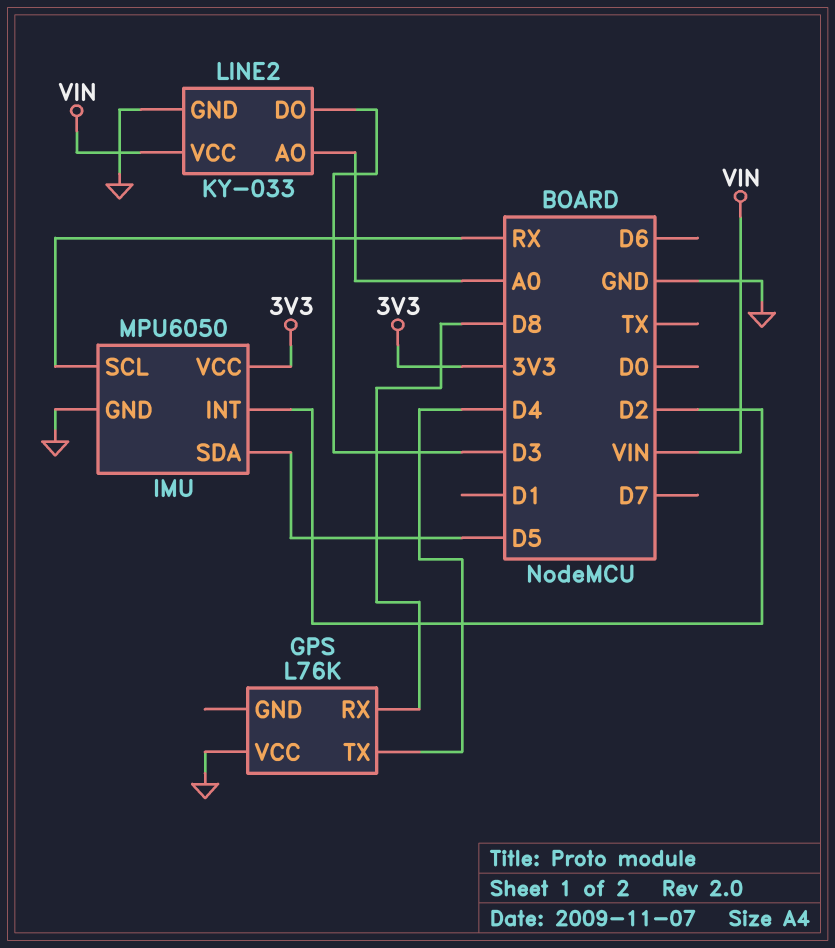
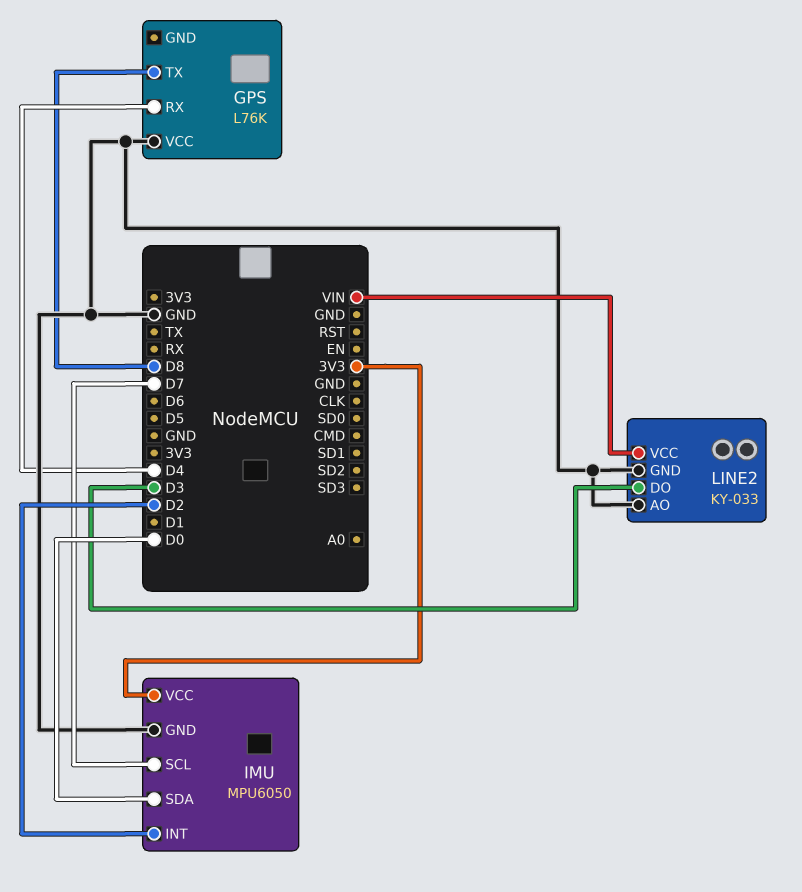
GPS pin RX: D8 -> D4
GPS pin TX: D4 -> D8
IMU pin SCL: RX -> D7
IMU pin SDA: D5 -> D0
LINE2 pin AO: A0 -> GND

